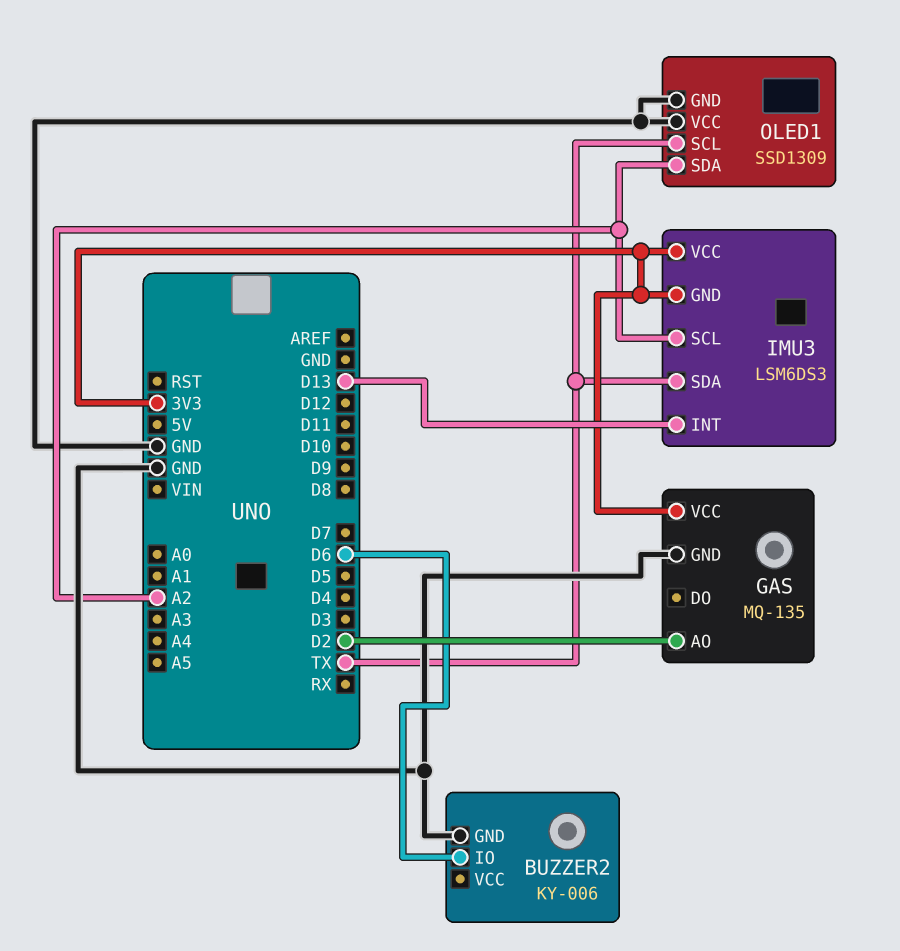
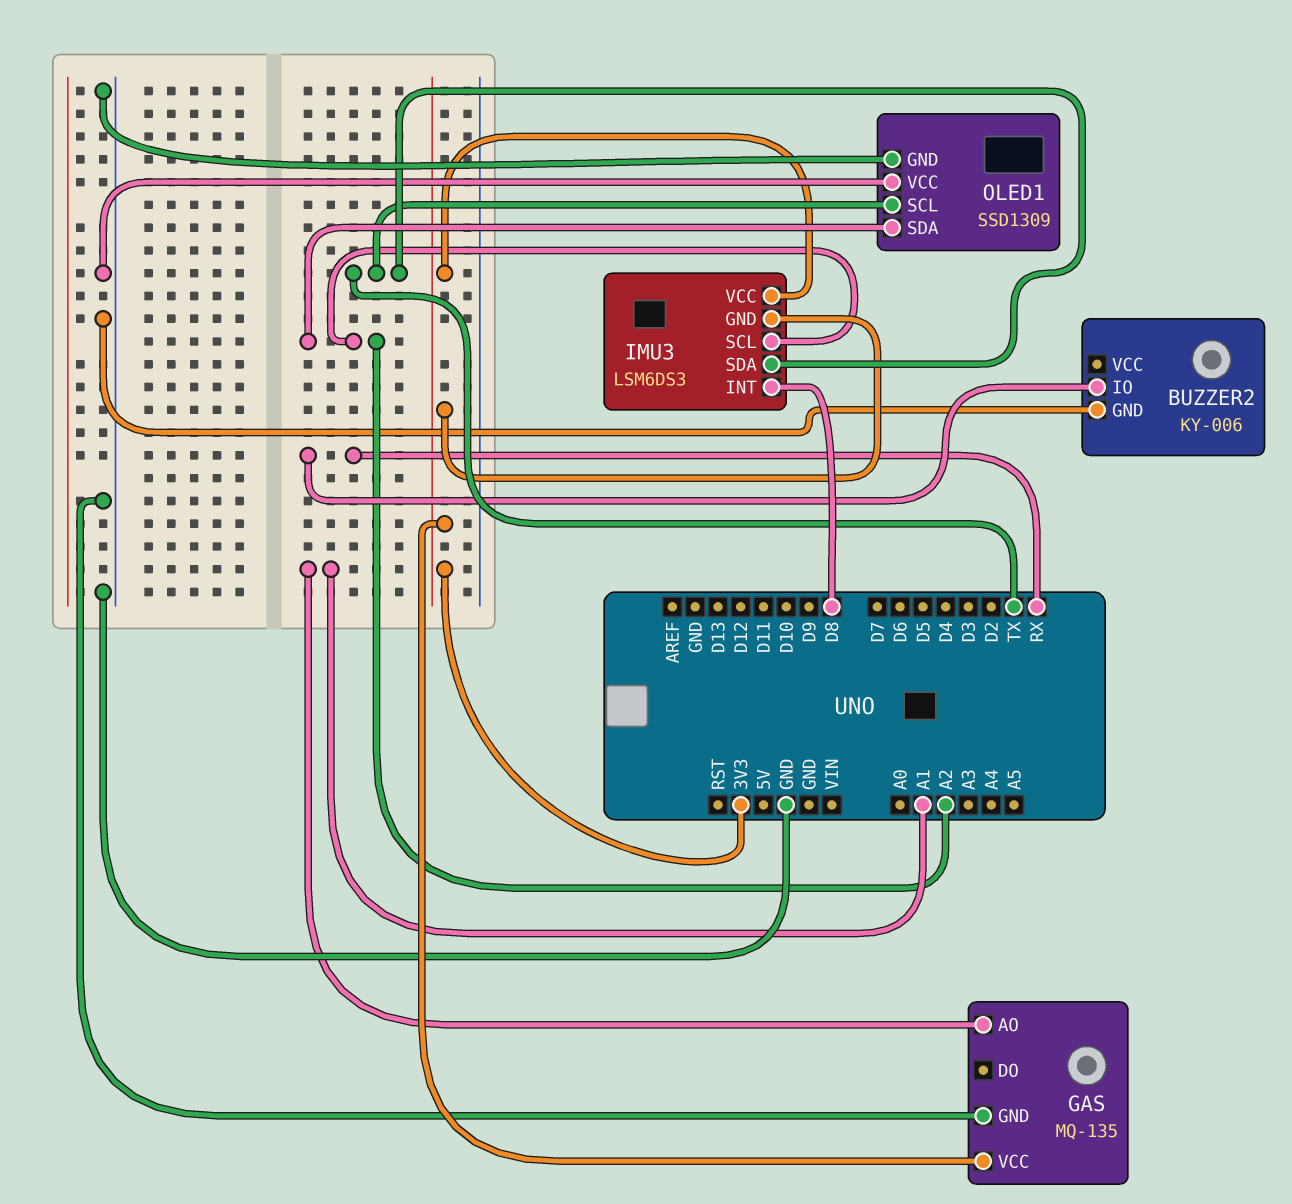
BUZZER2 pin IO: D6 -> RX
GAS pin AO: D2 -> A1
IMU3 pin INT: D13 -> D8

